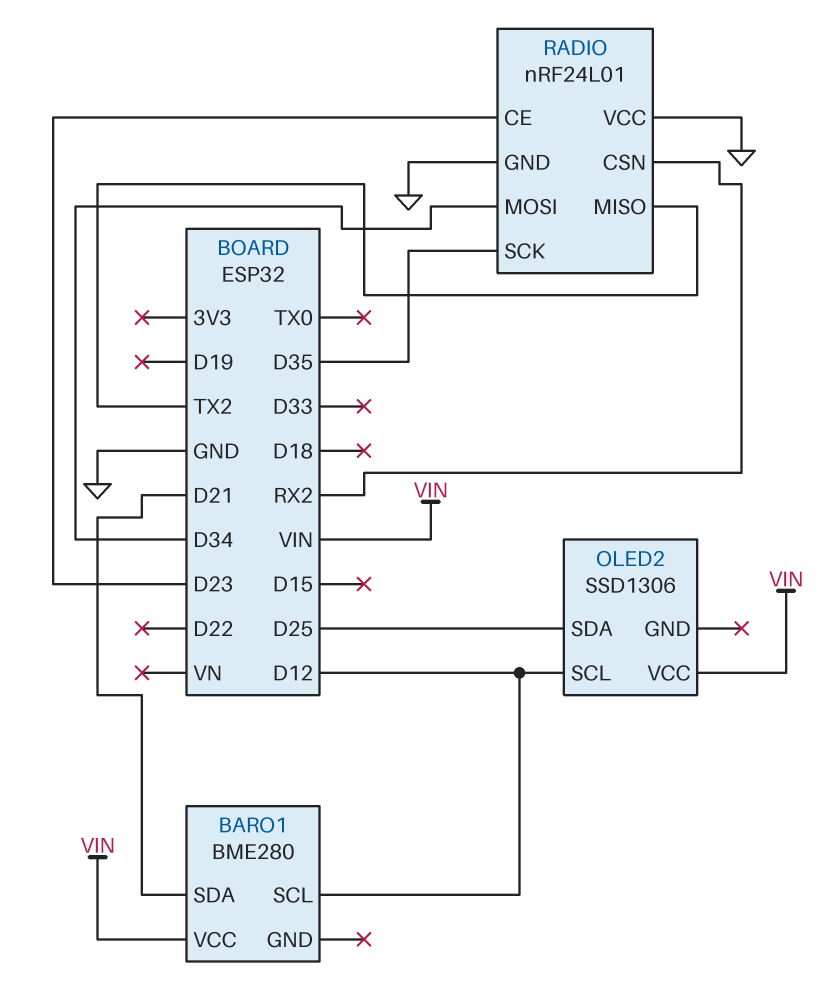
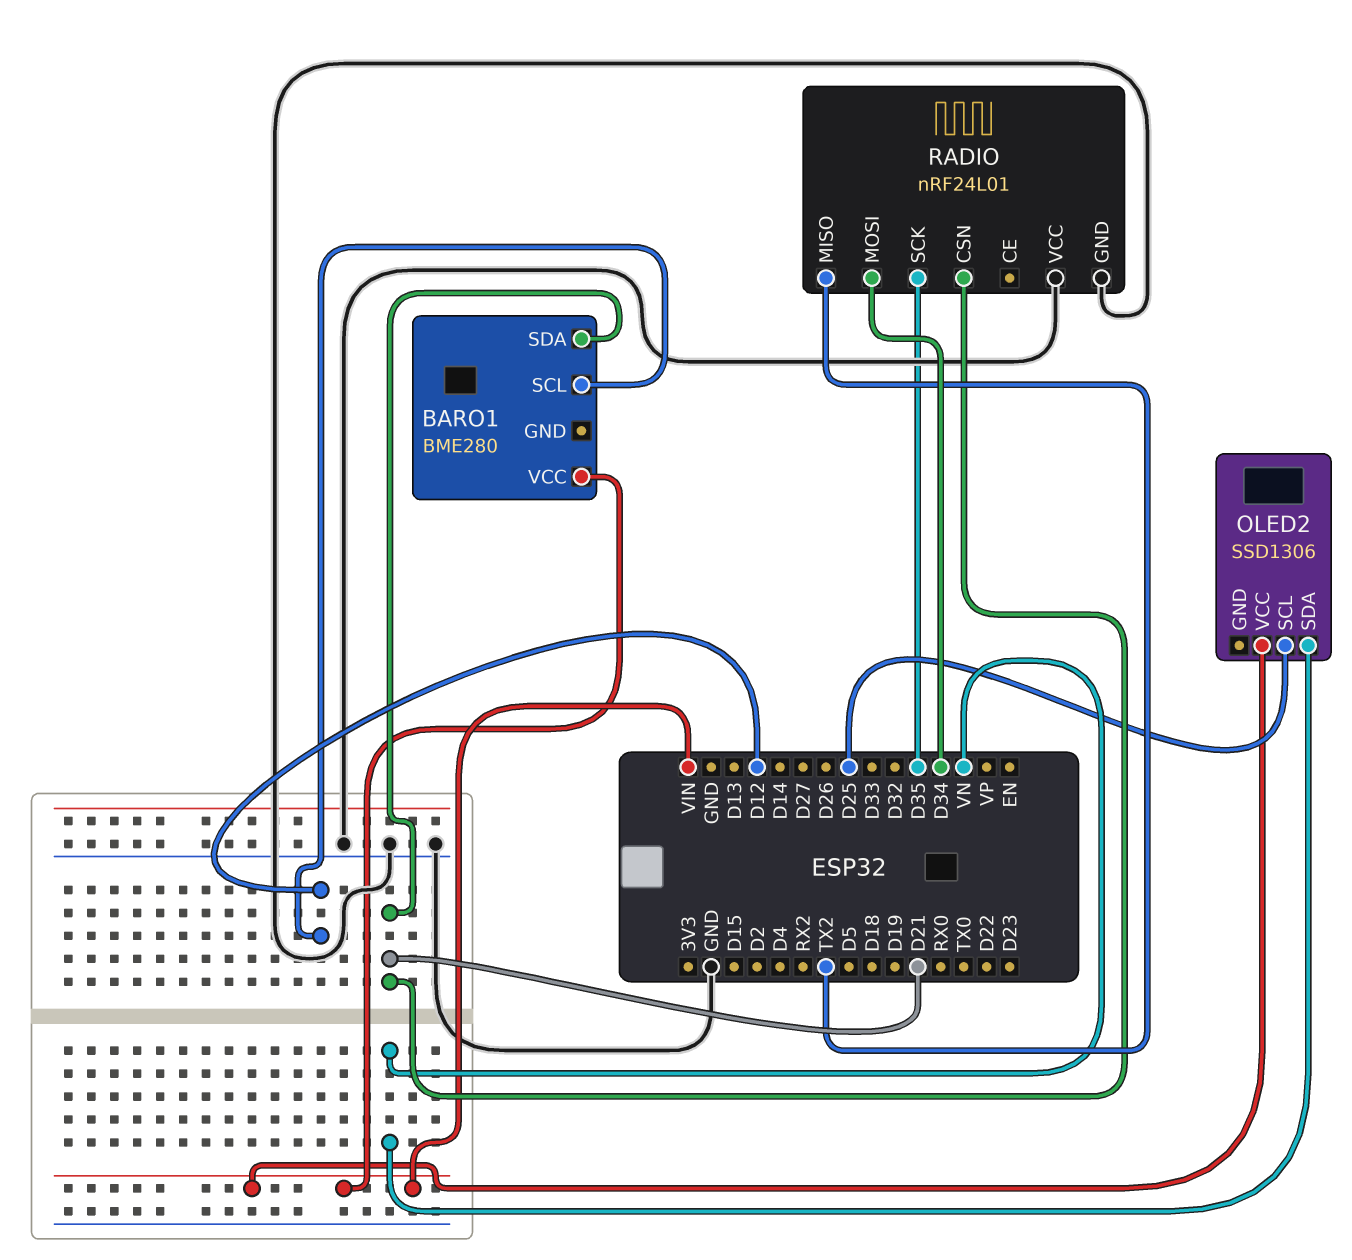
OLED2 pin SCL: D12 -> D25
OLED2 pin SDA: D25 -> VN
RADIO pin CE: D23 -> none
RADIO pin CSN: RX2 -> D21

